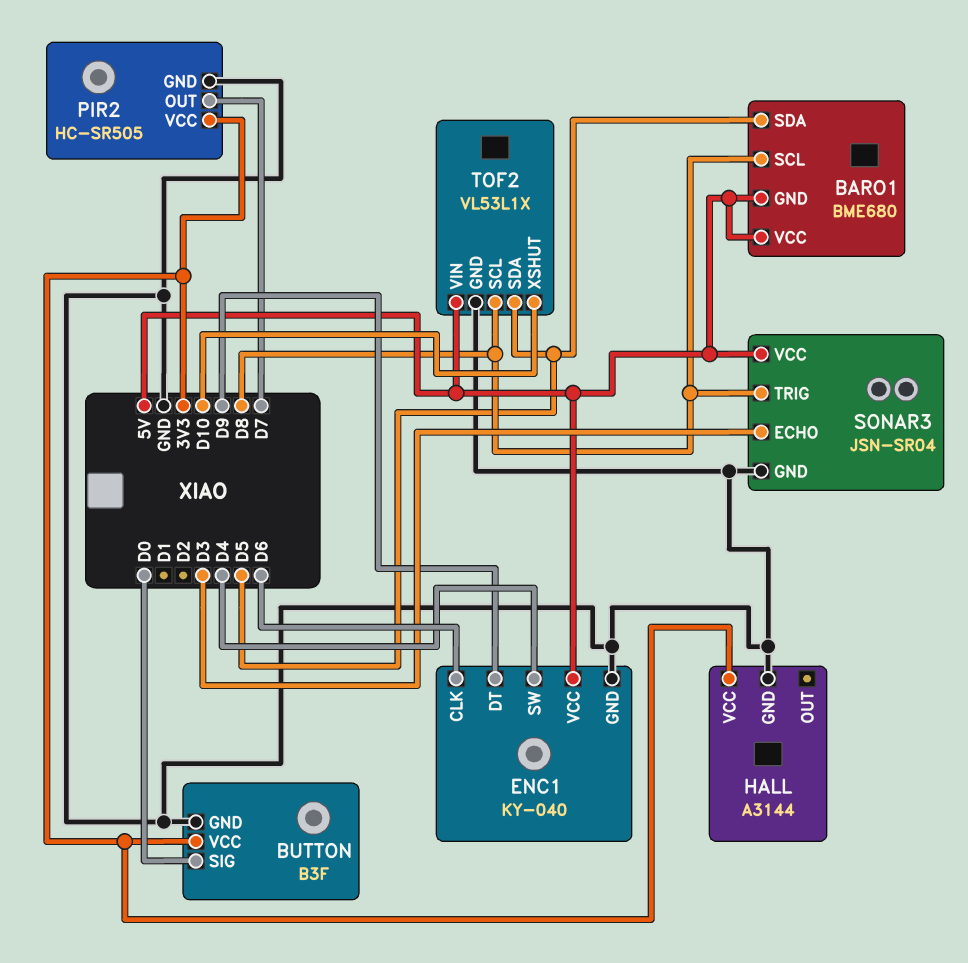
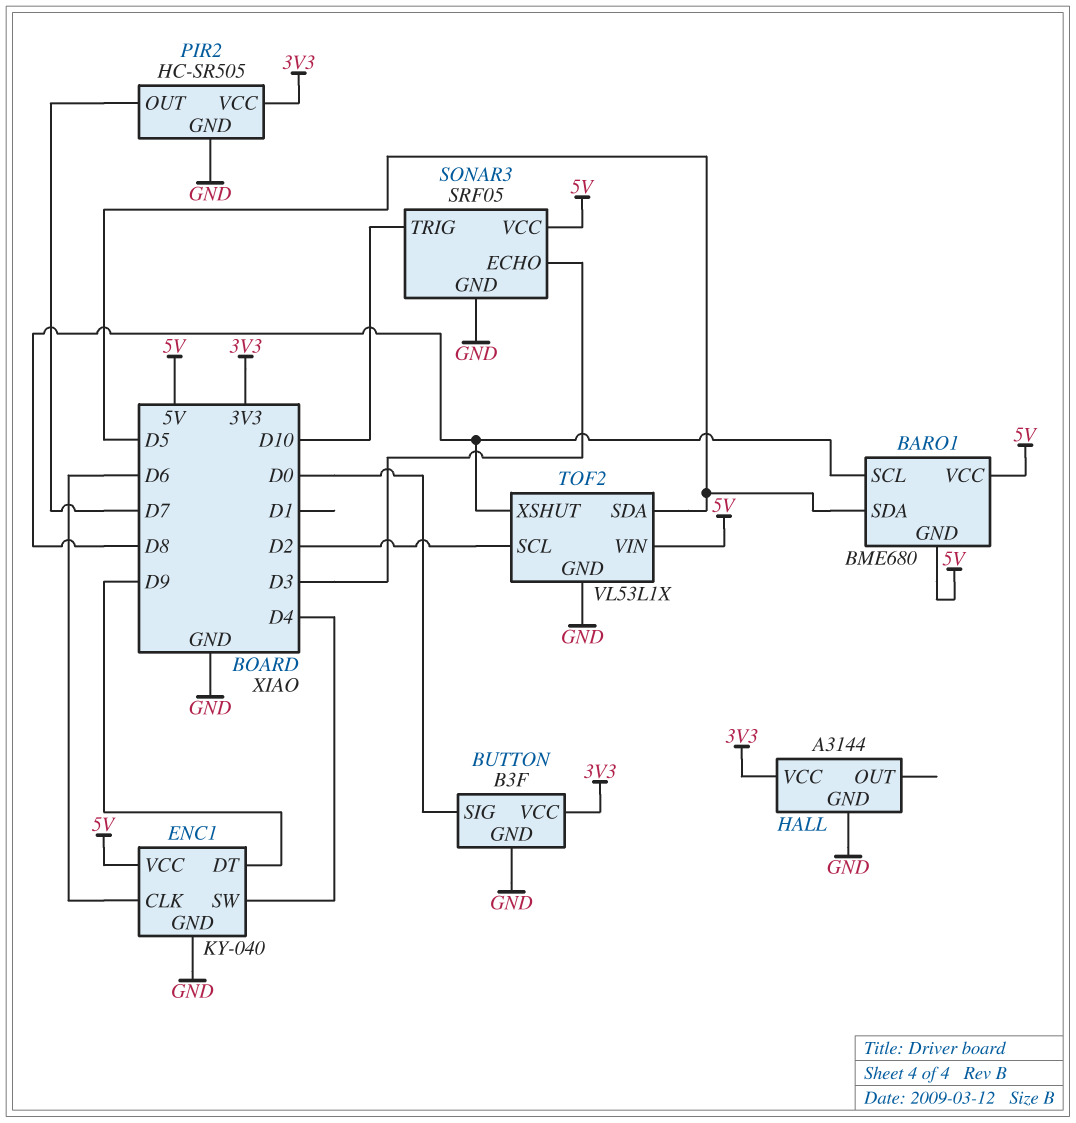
SONAR3: JSN-SR04 -> SRF05
SONAR3 pin TRIG: D8 -> D10
TOF2 pin SCL: D8 -> D2
TOF2 pin XSHUT: D10 -> D8

